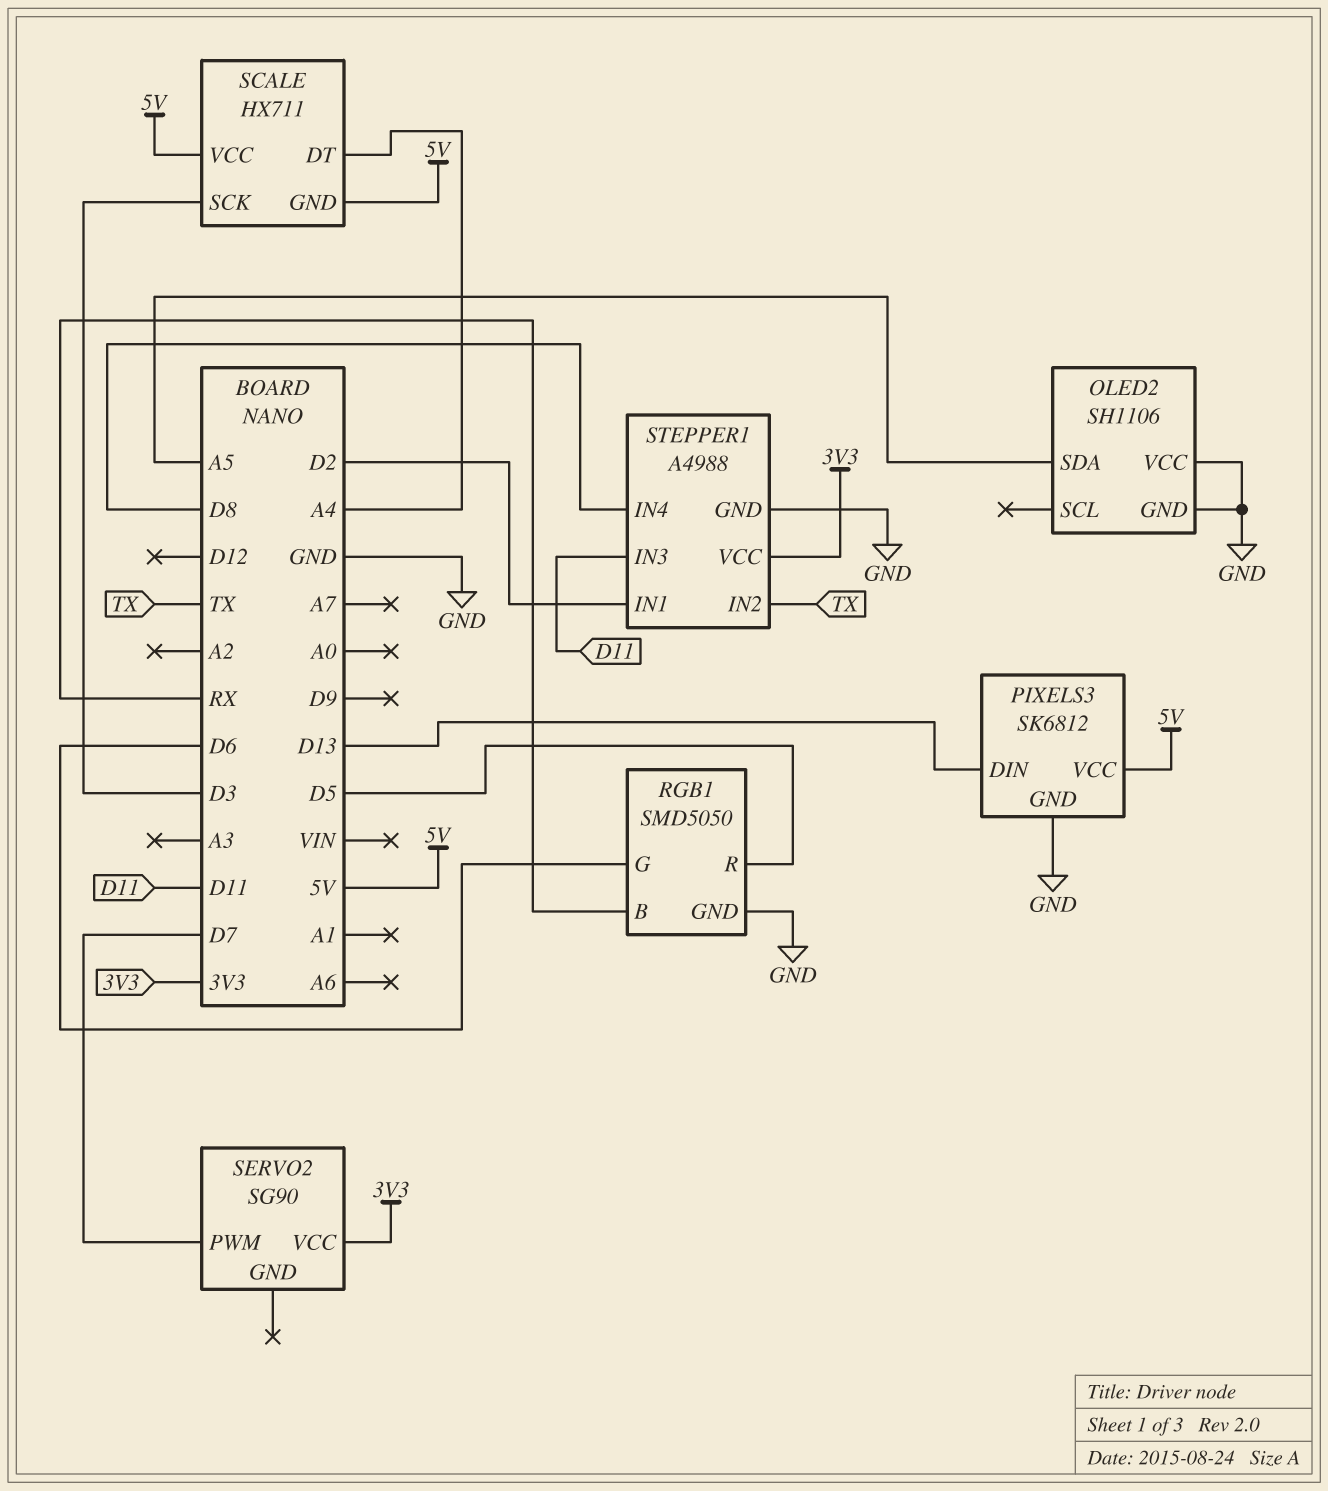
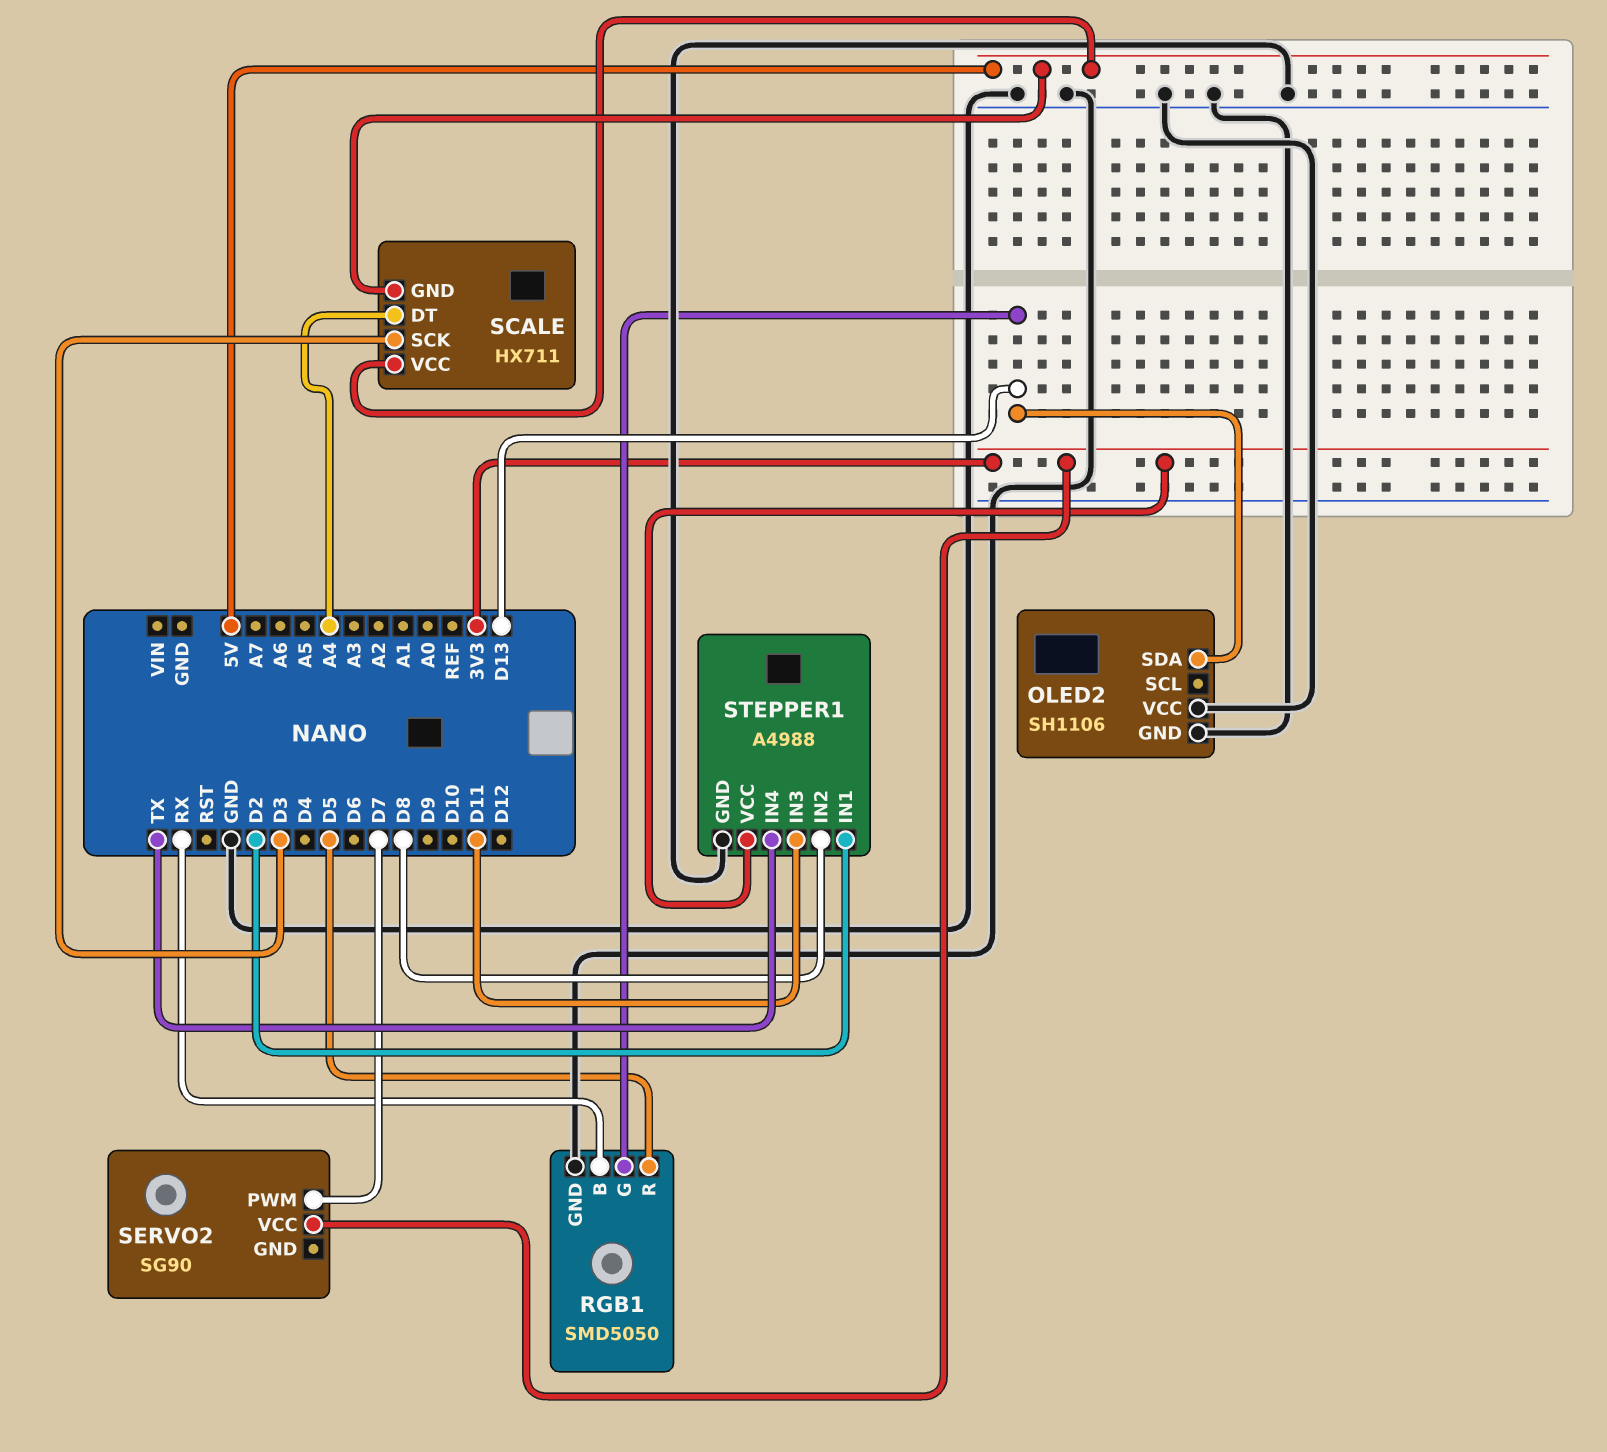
OLED2 pin SDA: A5 -> D13
PIXELS3: SK6812 -> none
PIXELS3 pin DIN: D13 -> none
PIXELS3 pin GND: GND -> none
PIXELS3 pin VCC: 5V -> none
RGB1 pin G: D6 -> D13
STEPPER1 pin IN2: TX -> D8
STEPPER1 pin IN4: D8 -> TX

